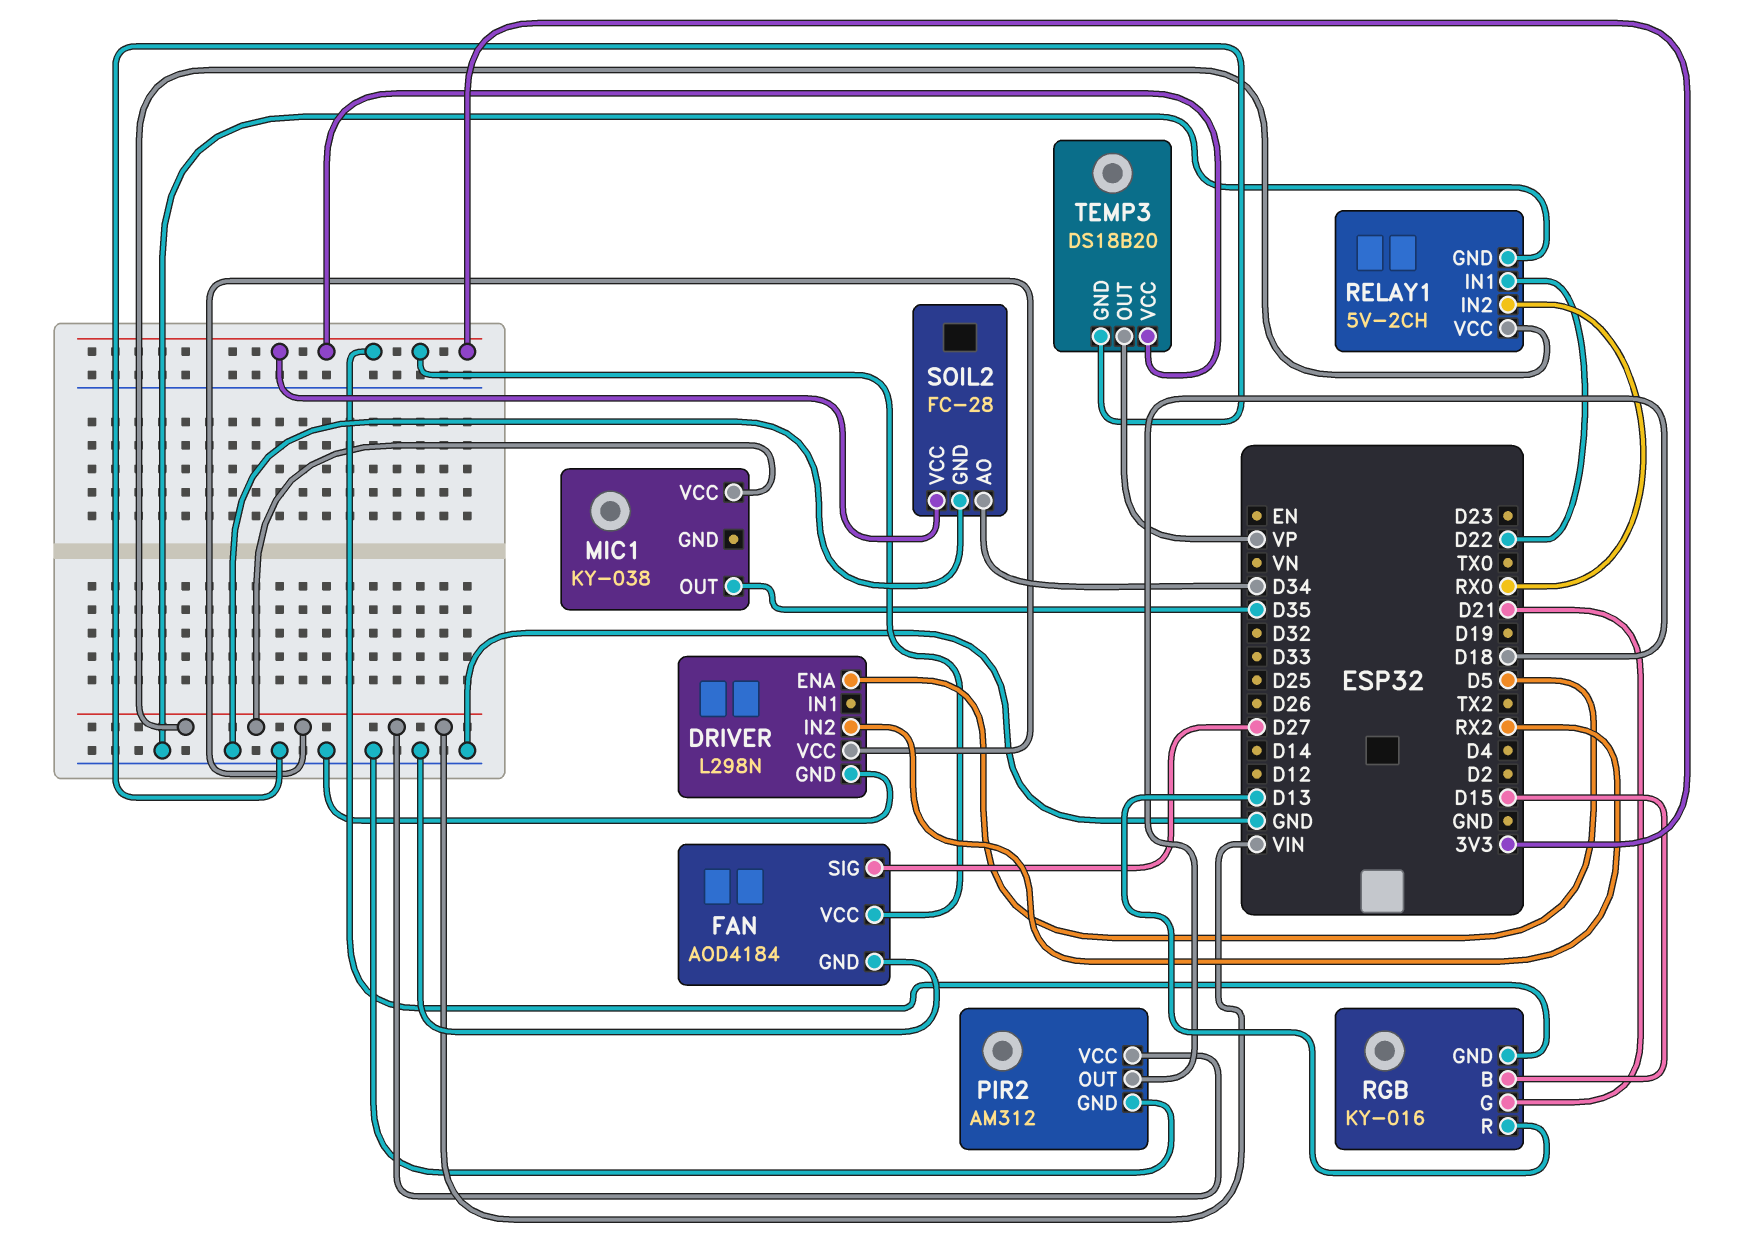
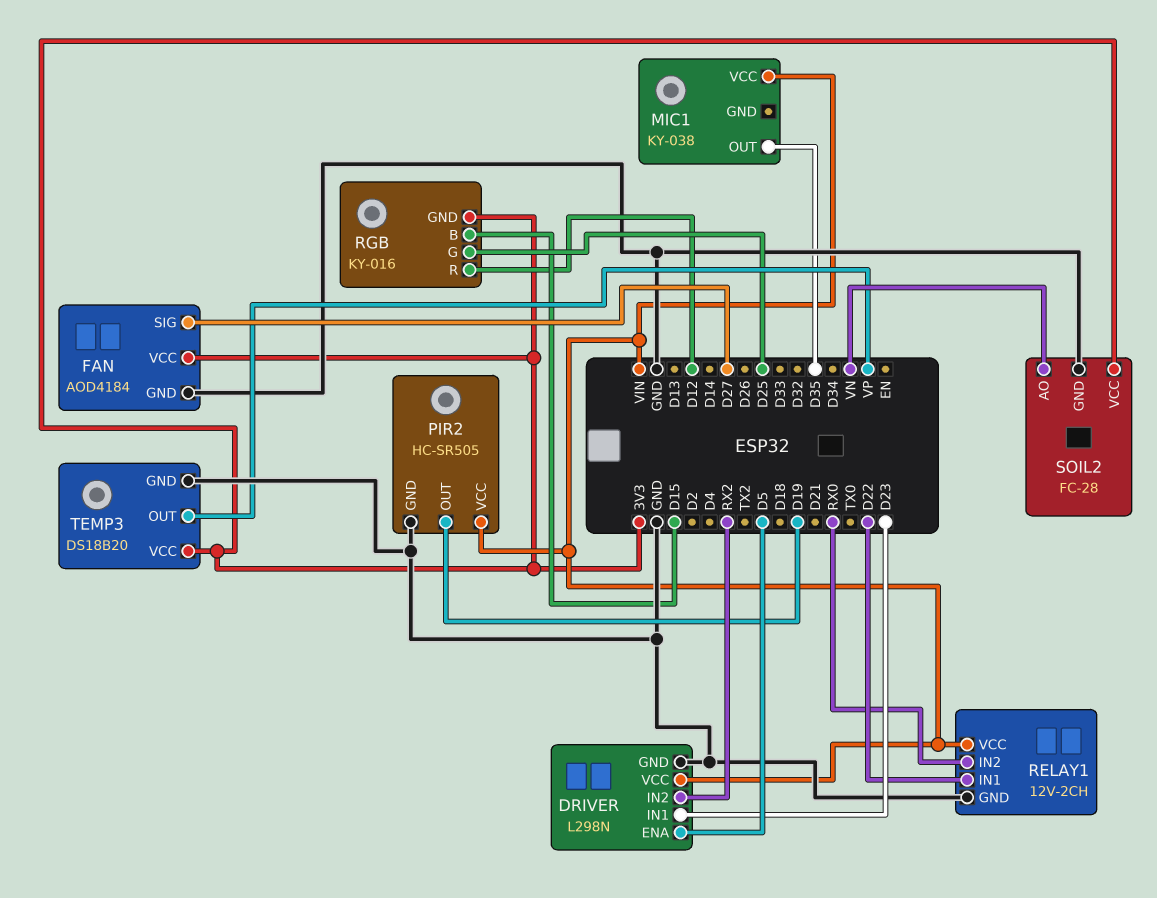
DRIVER pin IN1: none -> D23
PIR2: AM312 -> HC-SR505
PIR2 pin OUT: D18 -> D19
RELAY1: 5V-2CH -> 12V-2CH
RGB pin G: D21 -> D25
RGB pin R: D13 -> D12
SOIL2 pin AO: D34 -> VN

